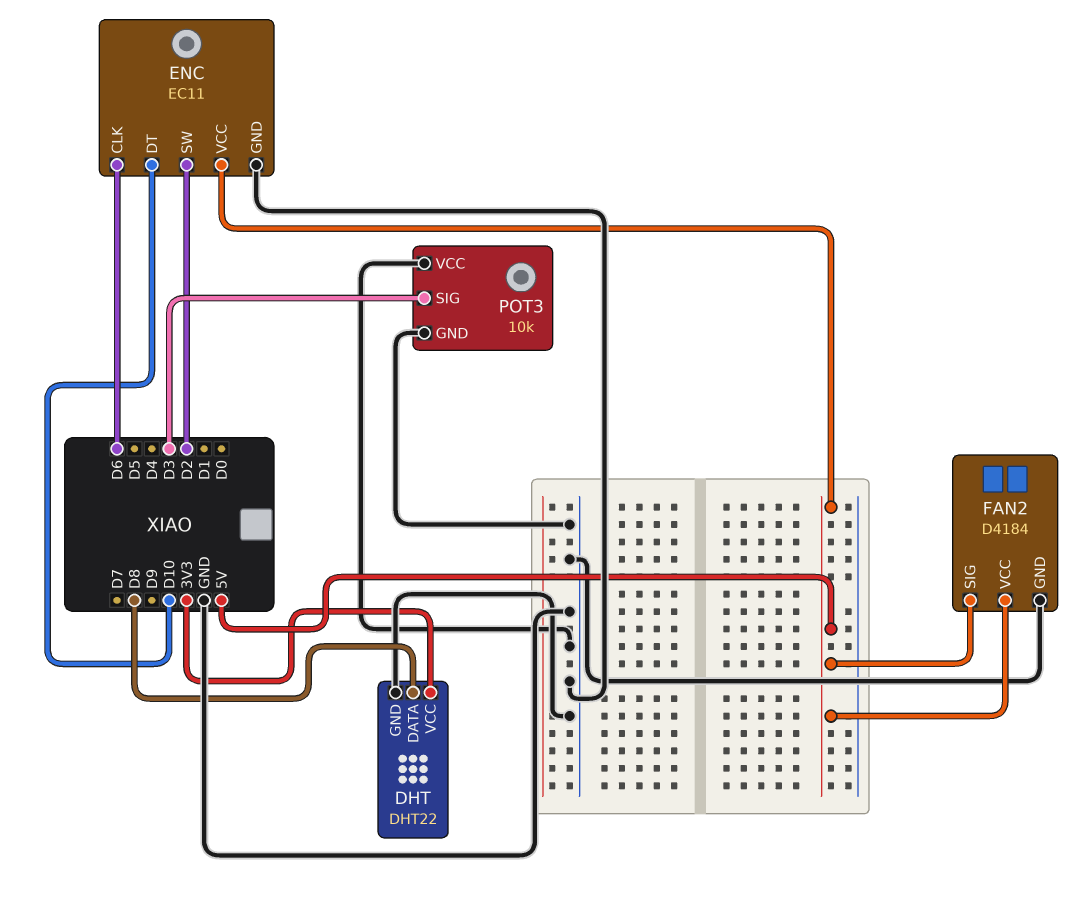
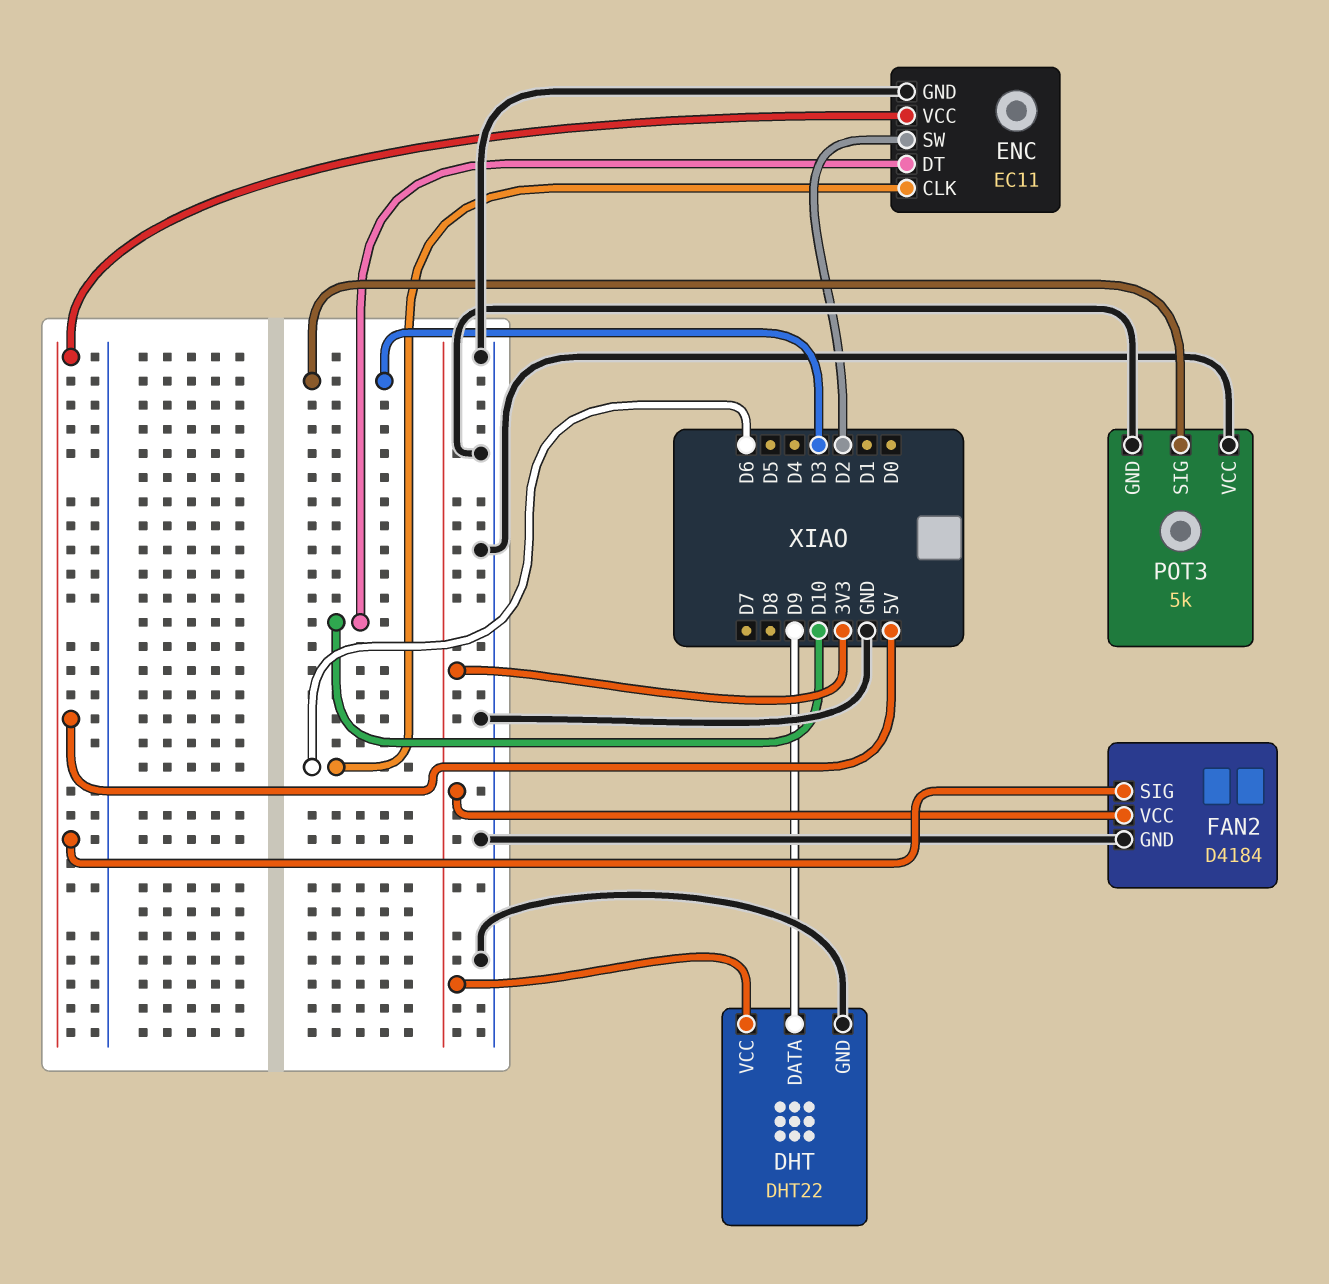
DHT pin DATA: D8 -> D9
FAN2 pin VCC: 5V -> 3V3
POT3: 10k -> 5k

